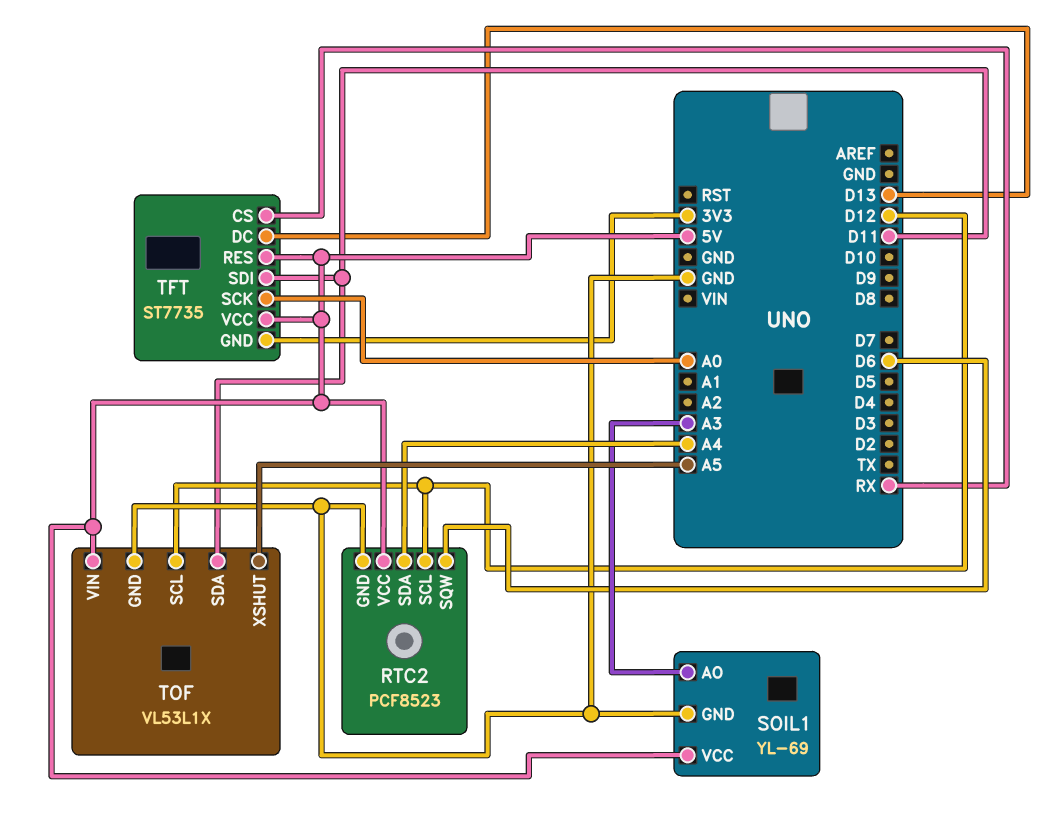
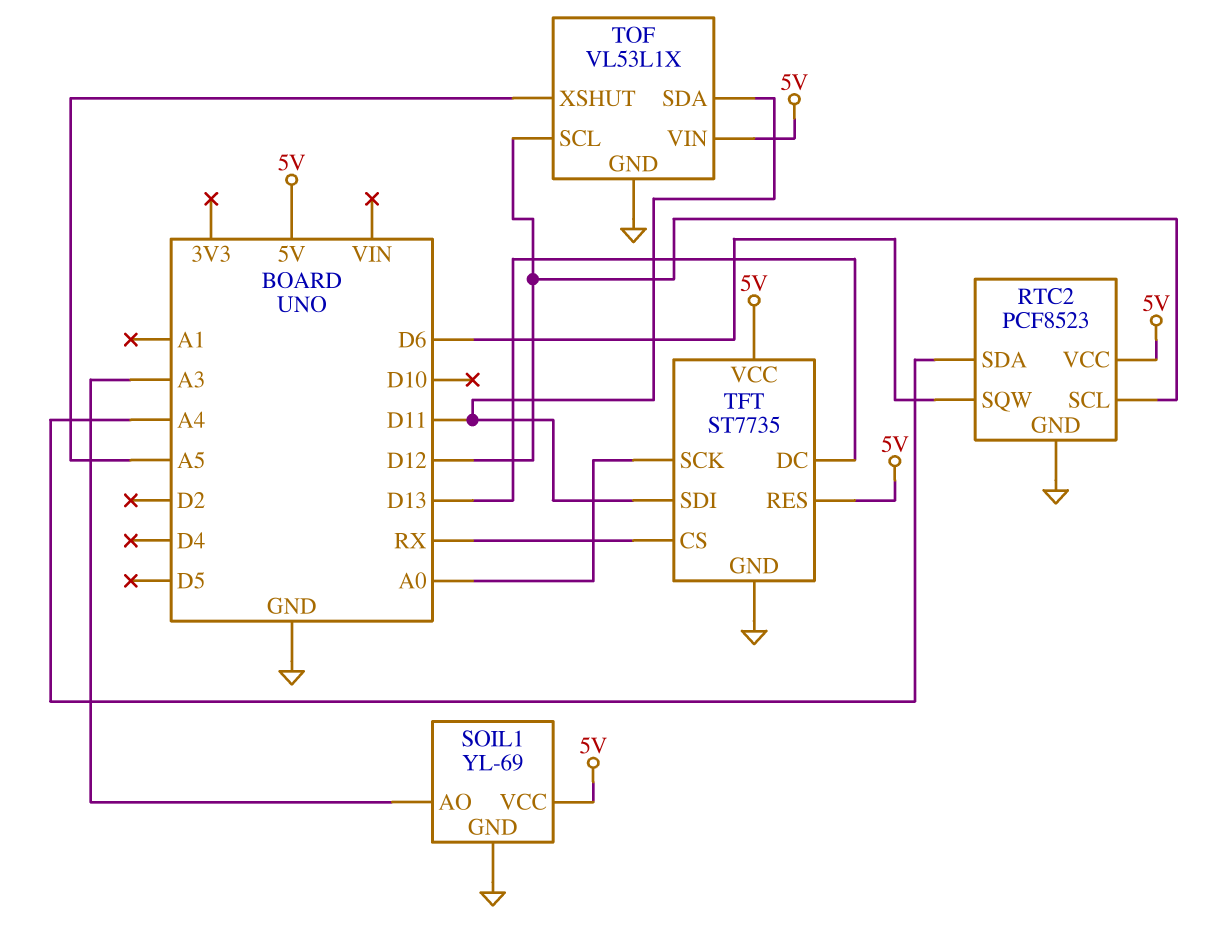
TFT pin GND: 3V3 -> GND

